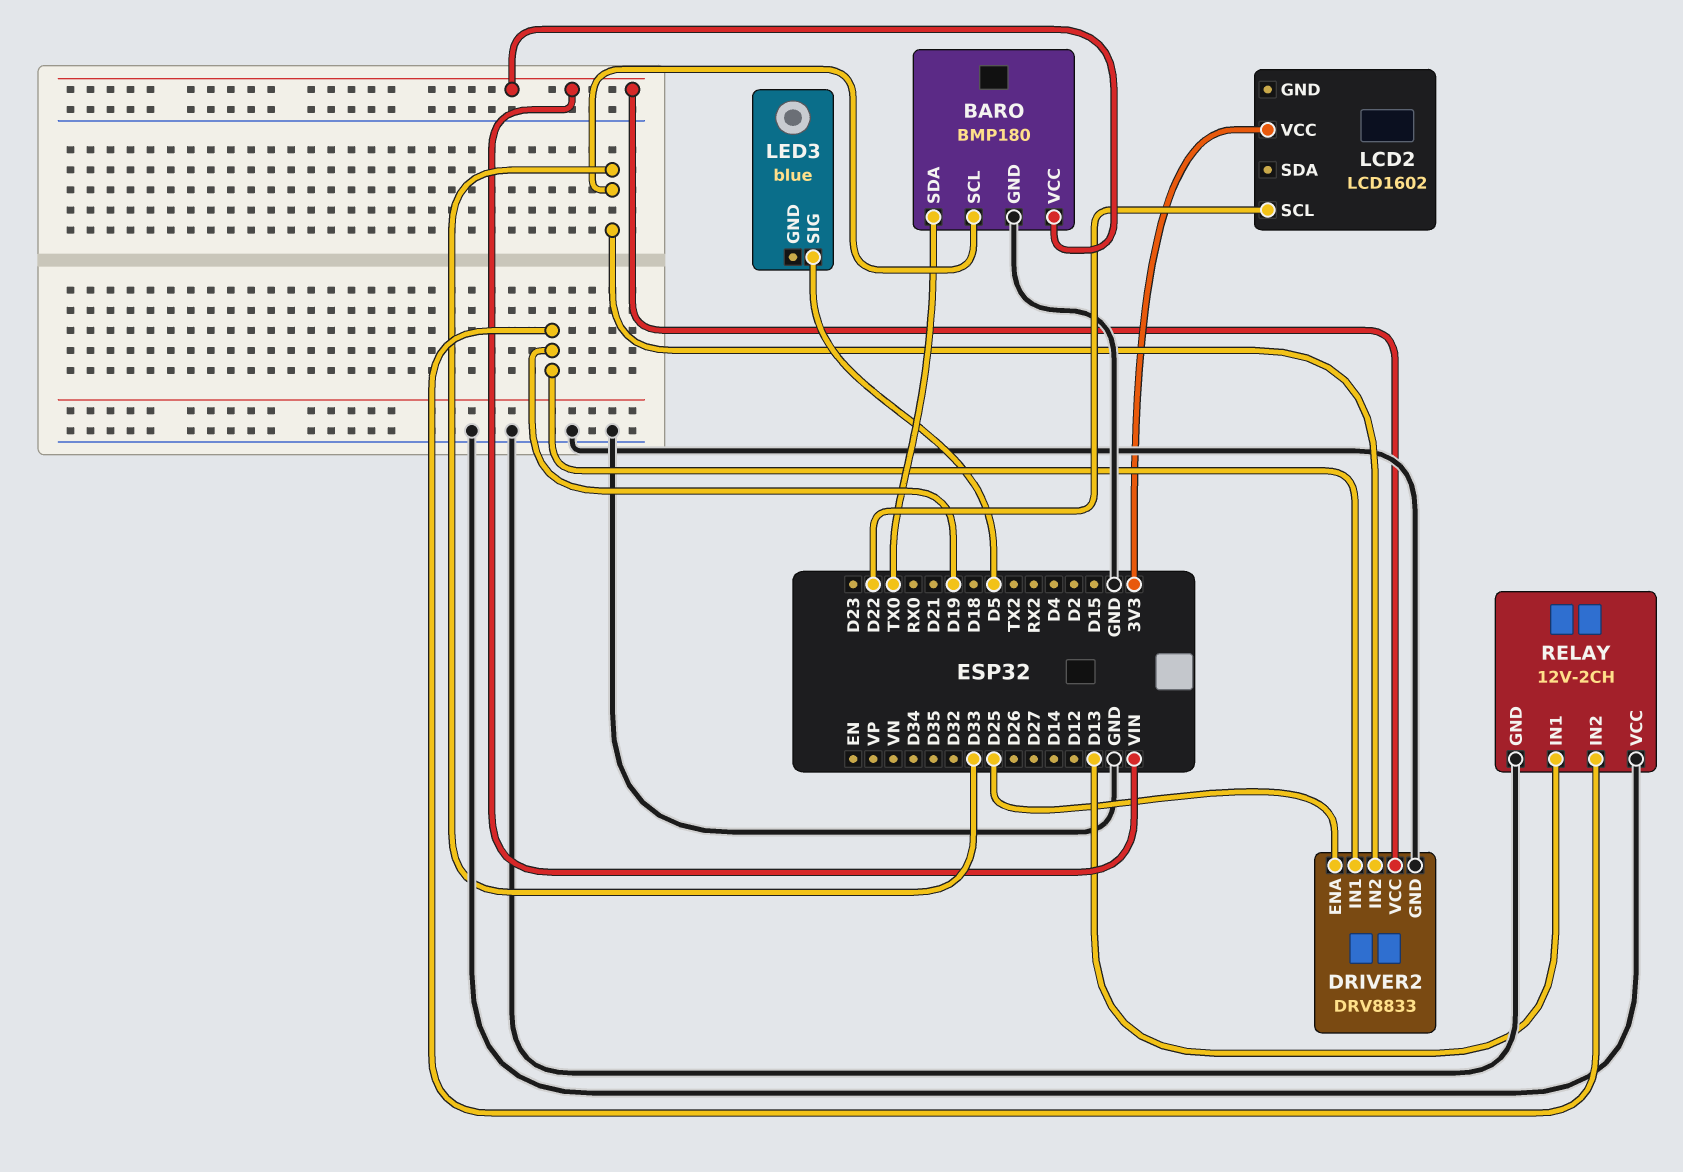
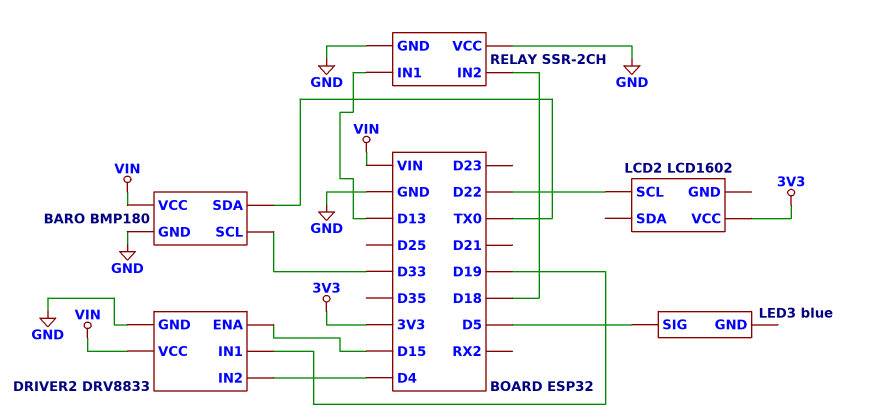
DRIVER2 pin ENA: D25 -> D15
DRIVER2 pin IN2: D33 -> D4
RELAY: 12V-2CH -> SSR-2CH
RELAY pin IN2: D19 -> D18

